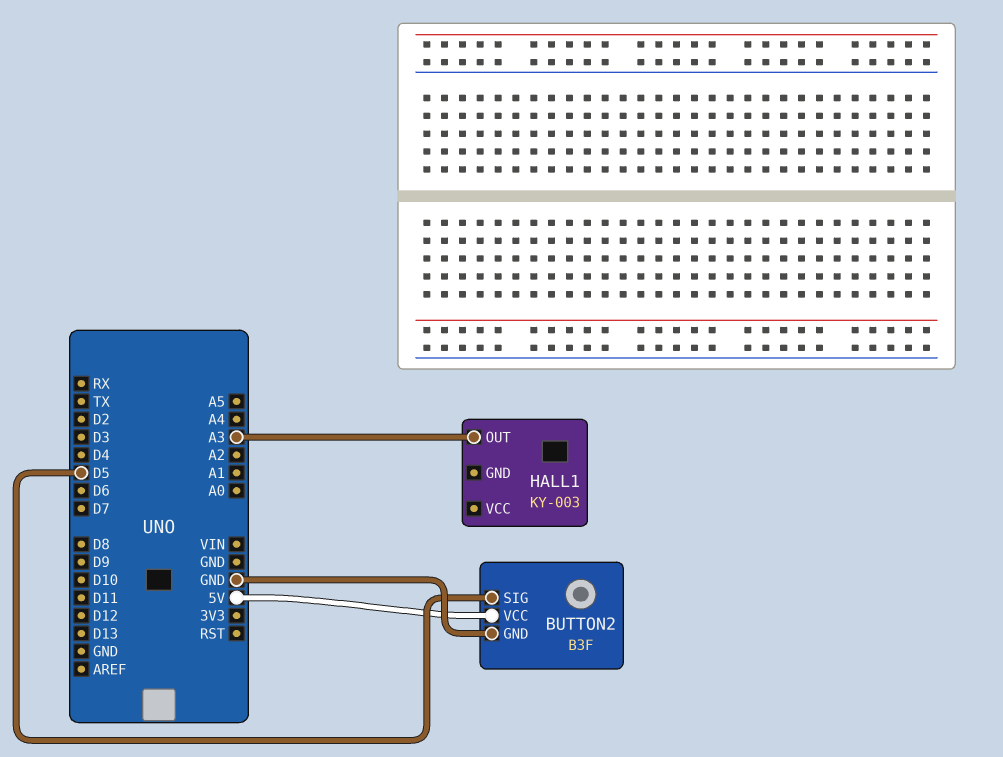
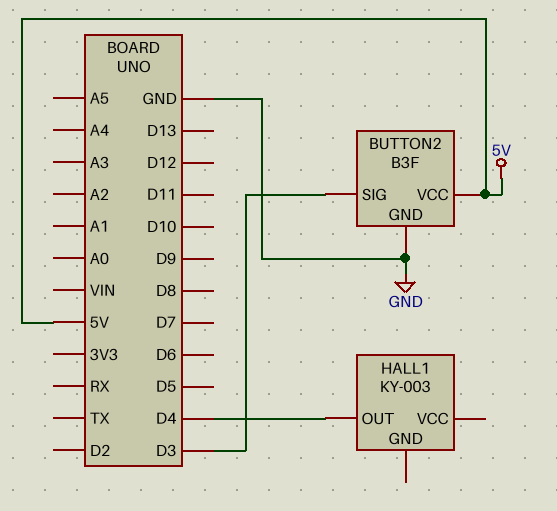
BUTTON2 pin SIG: D5 -> D3
HALL1 pin OUT: A3 -> D4

